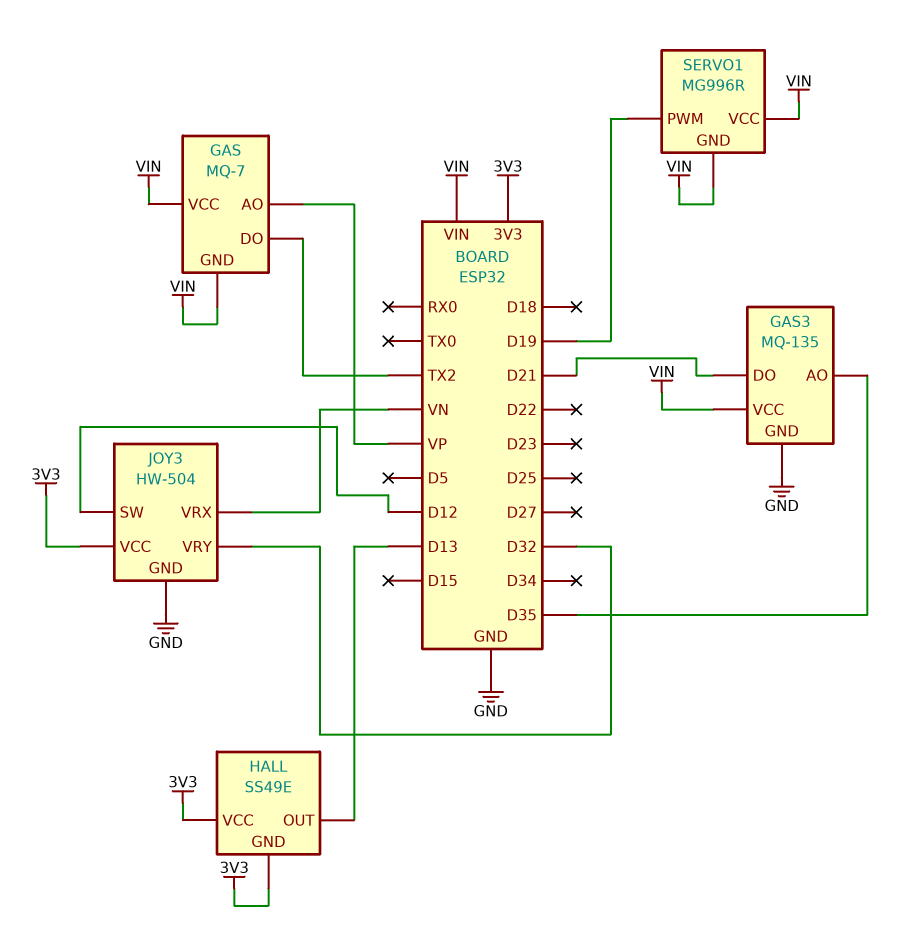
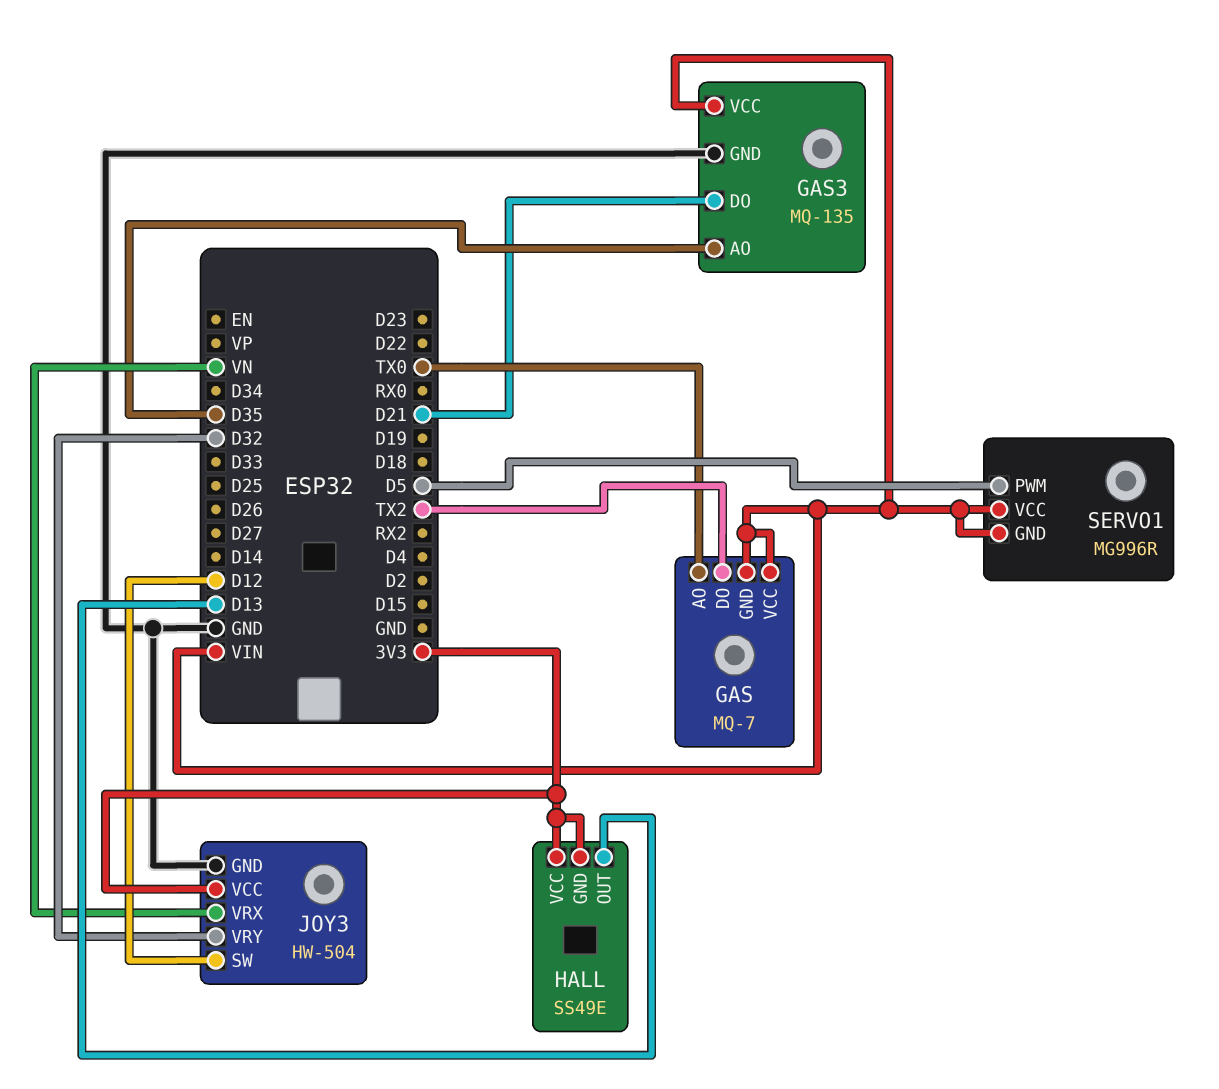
GAS pin AO: VP -> TX0
SERVO1 pin PWM: D19 -> D5

